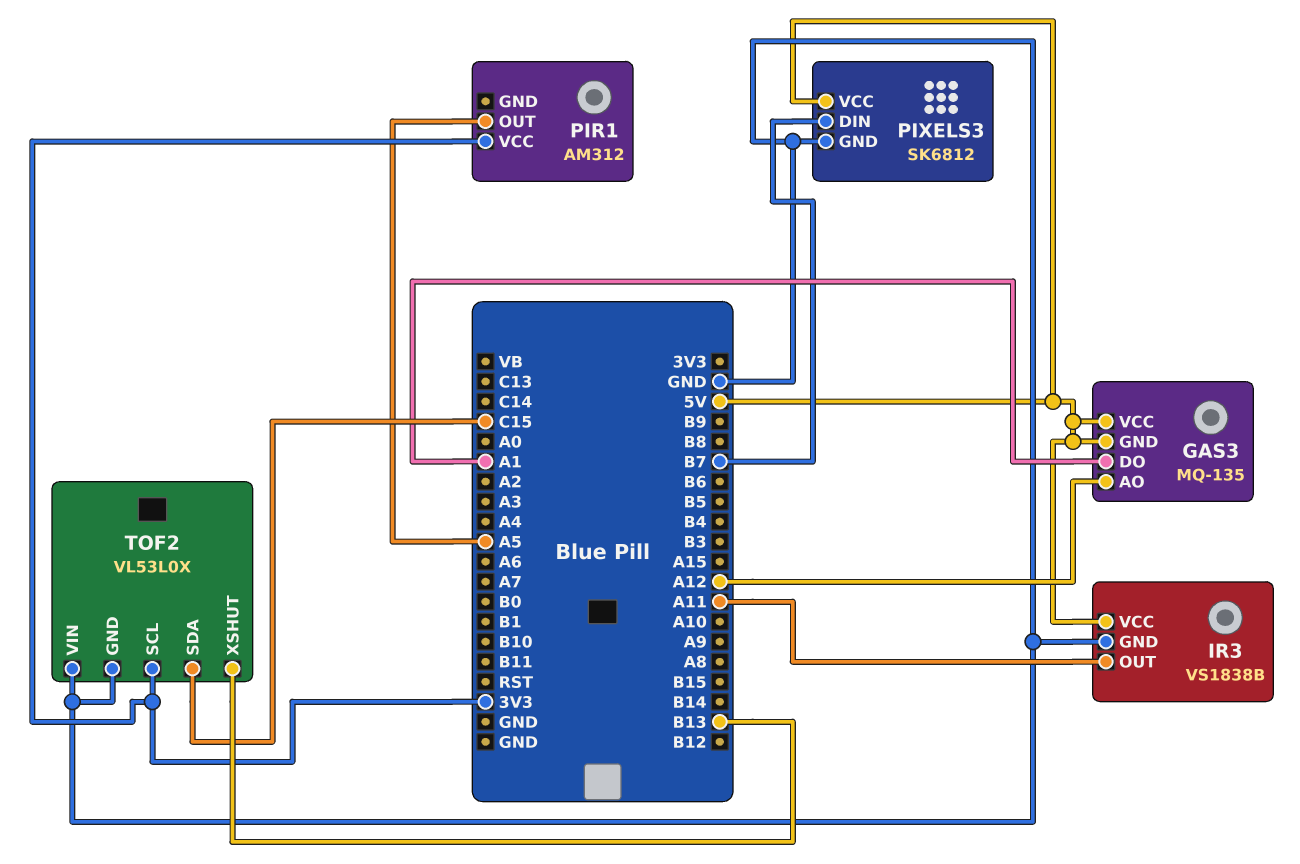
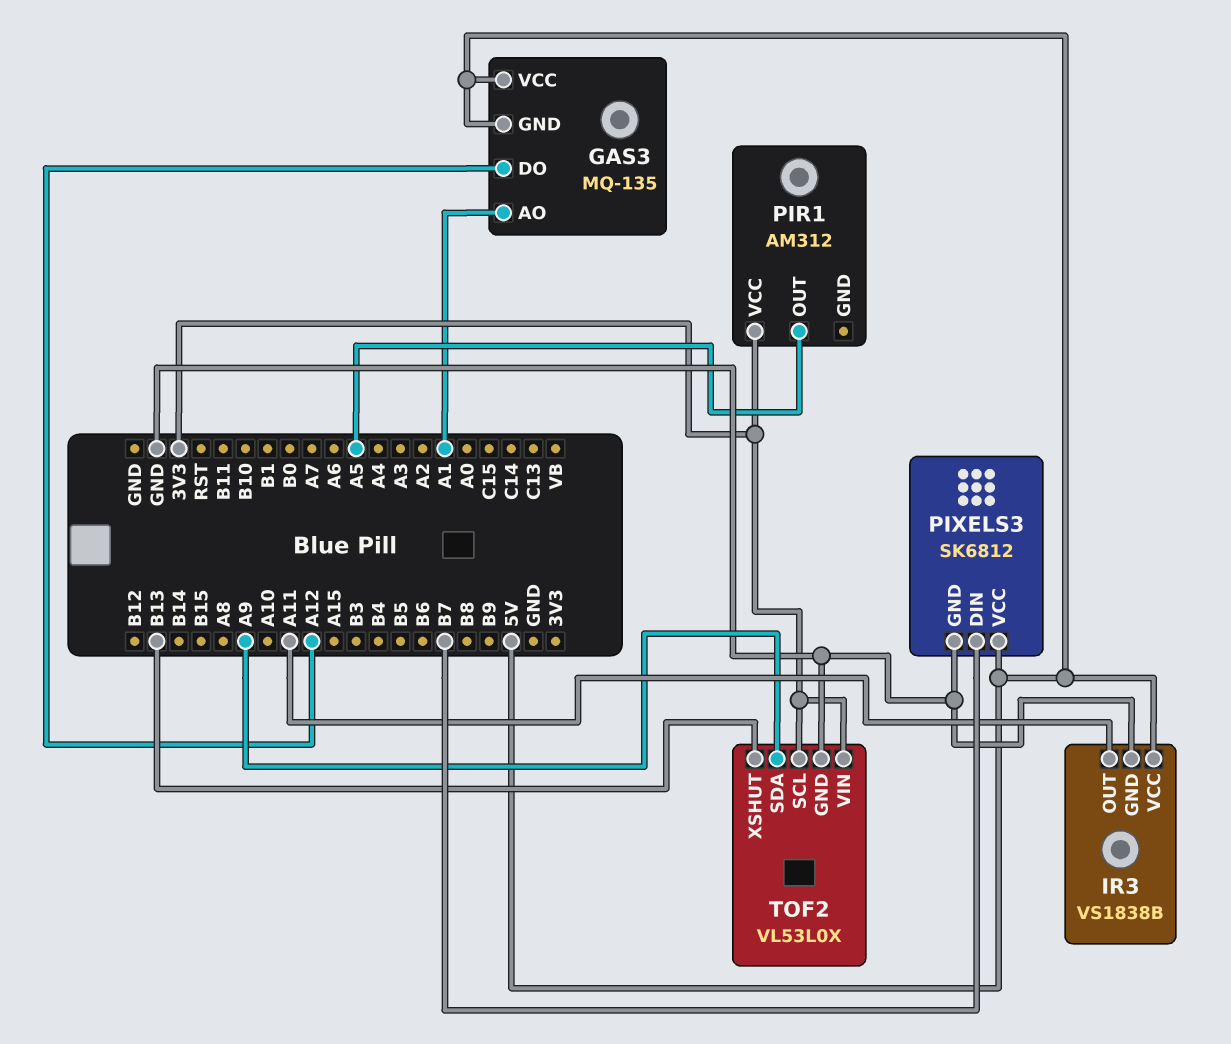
GAS3 pin AO: A12 -> A1
GAS3 pin DO: A1 -> A12
TOF2 pin SDA: C15 -> A9
TOF2 pin VIN: GND -> 3V3

